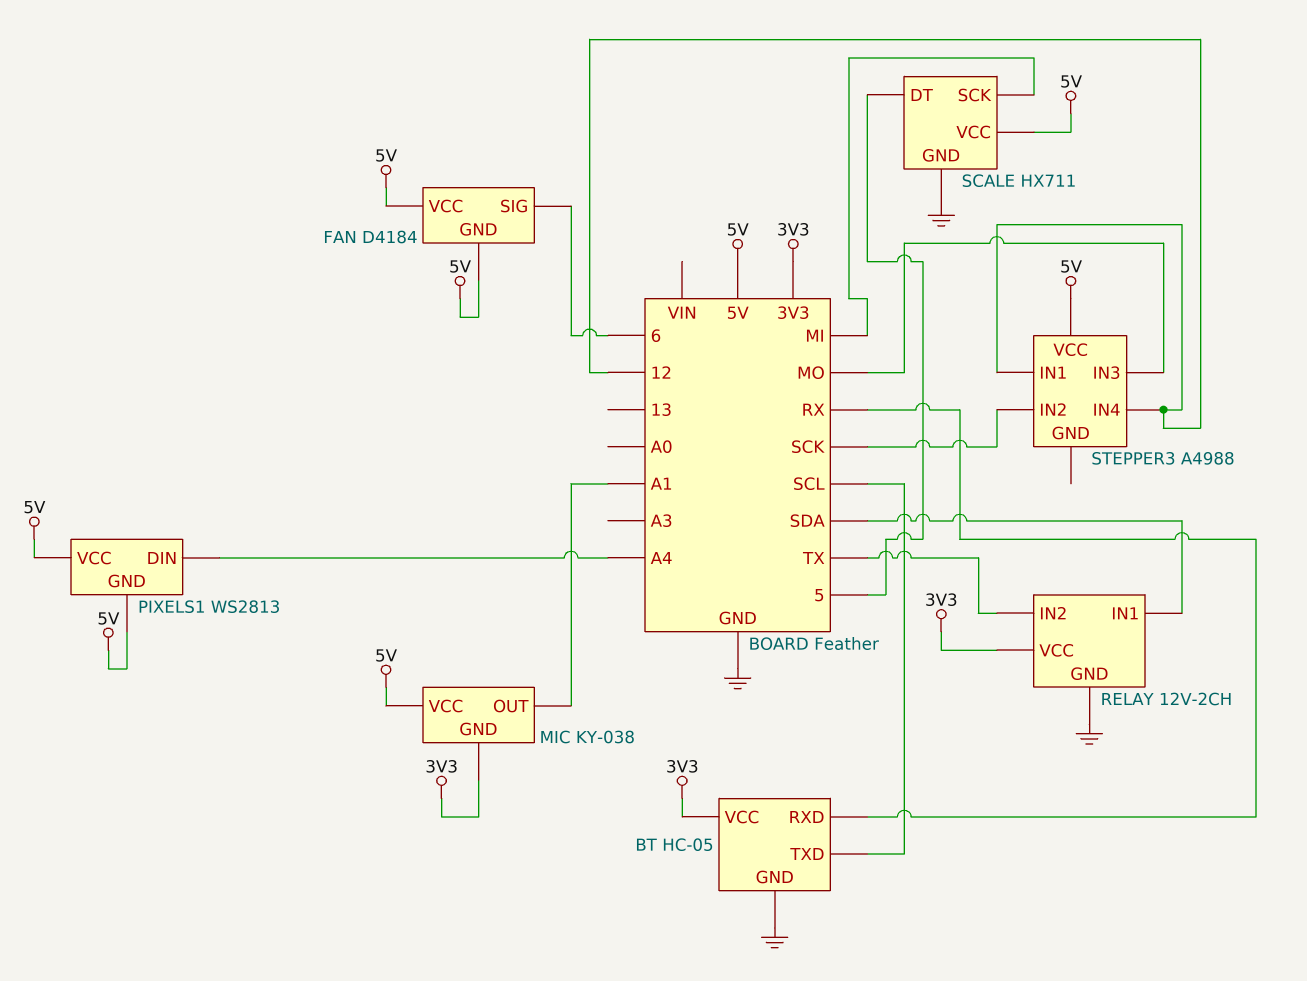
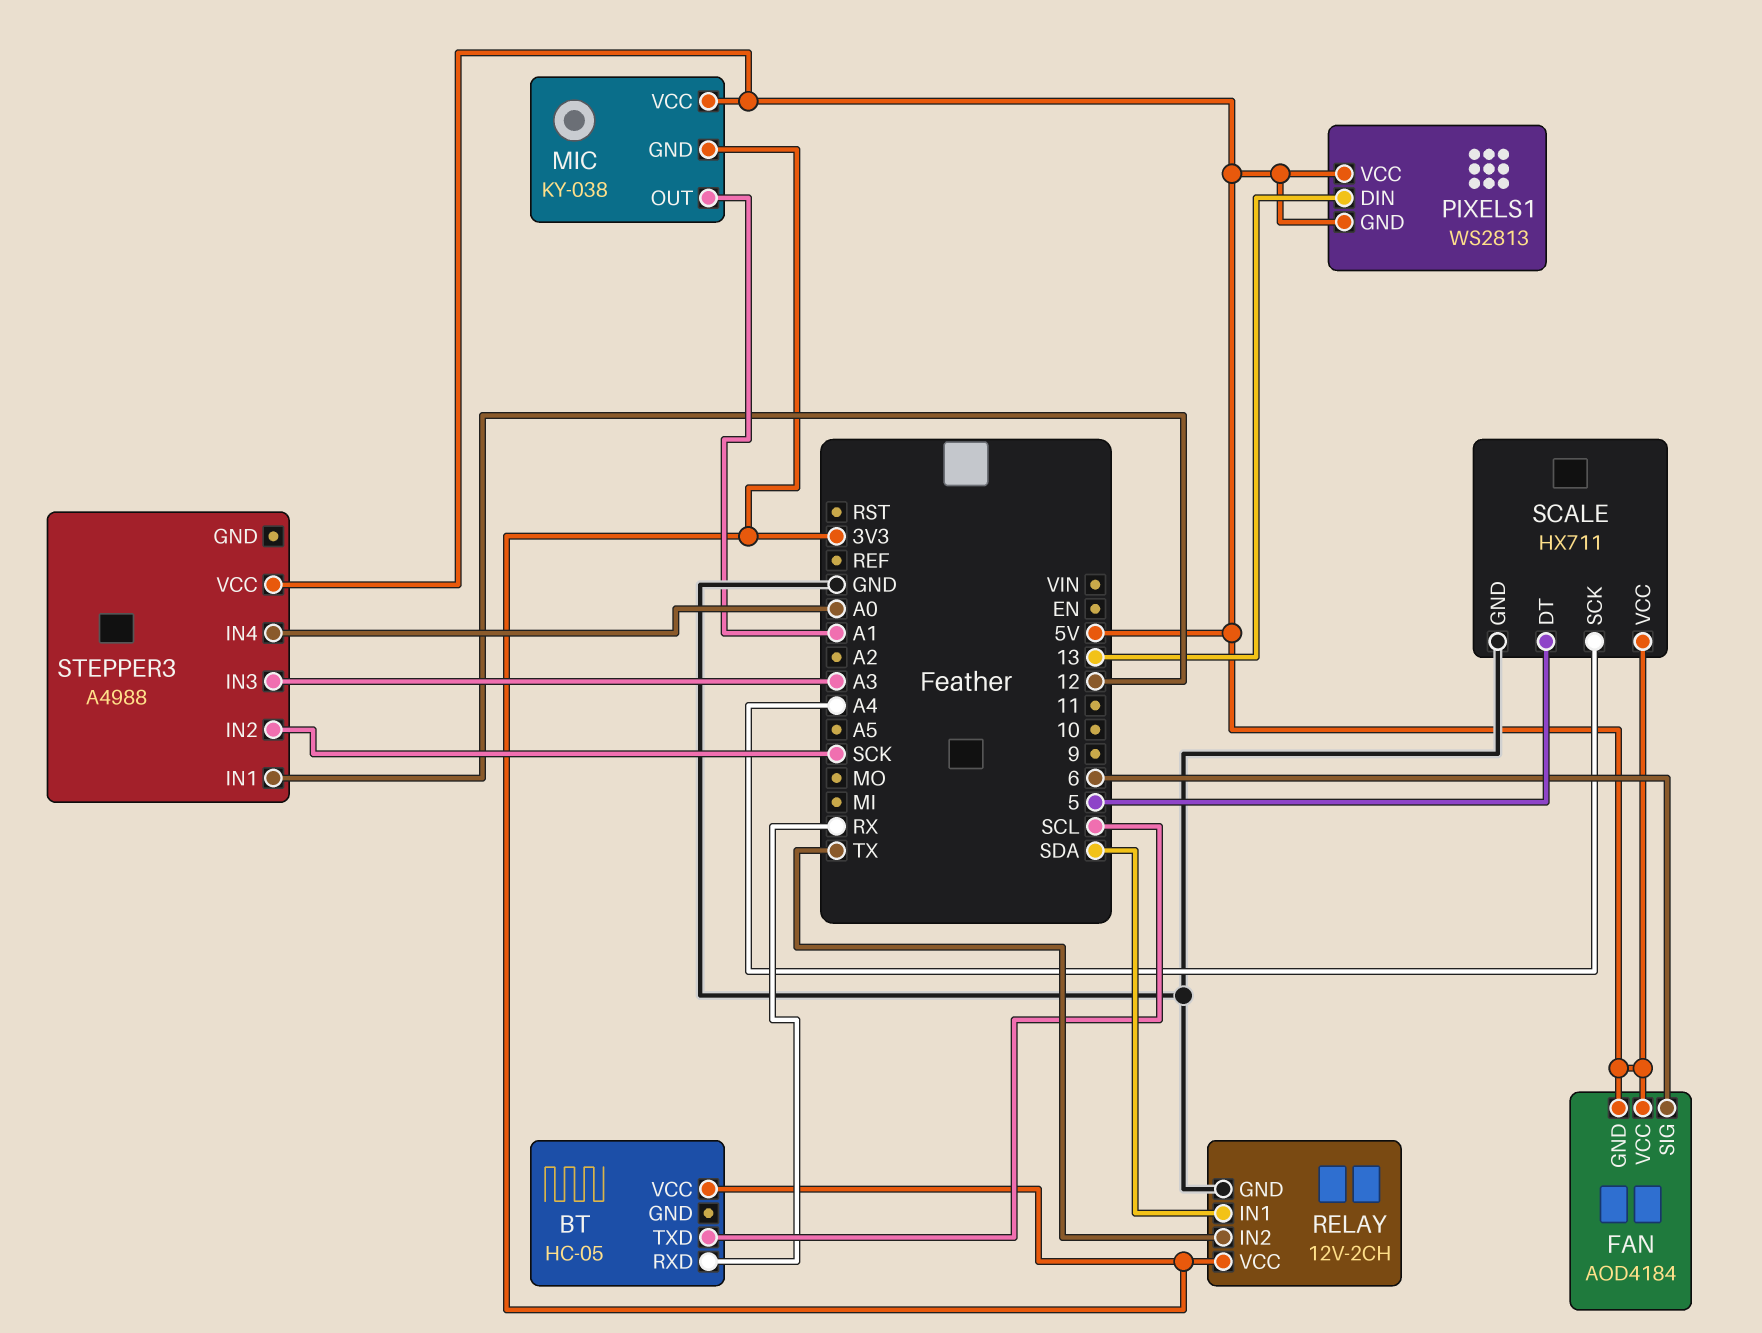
BT pin GND: GND -> none
FAN: D4184 -> AOD4184
PIXELS1 pin DIN: A4 -> 13
SCALE pin SCK: MI -> A4
STEPPER3 pin IN3: MO -> A3
STEPPER3 pin IN4: 12 -> A0

